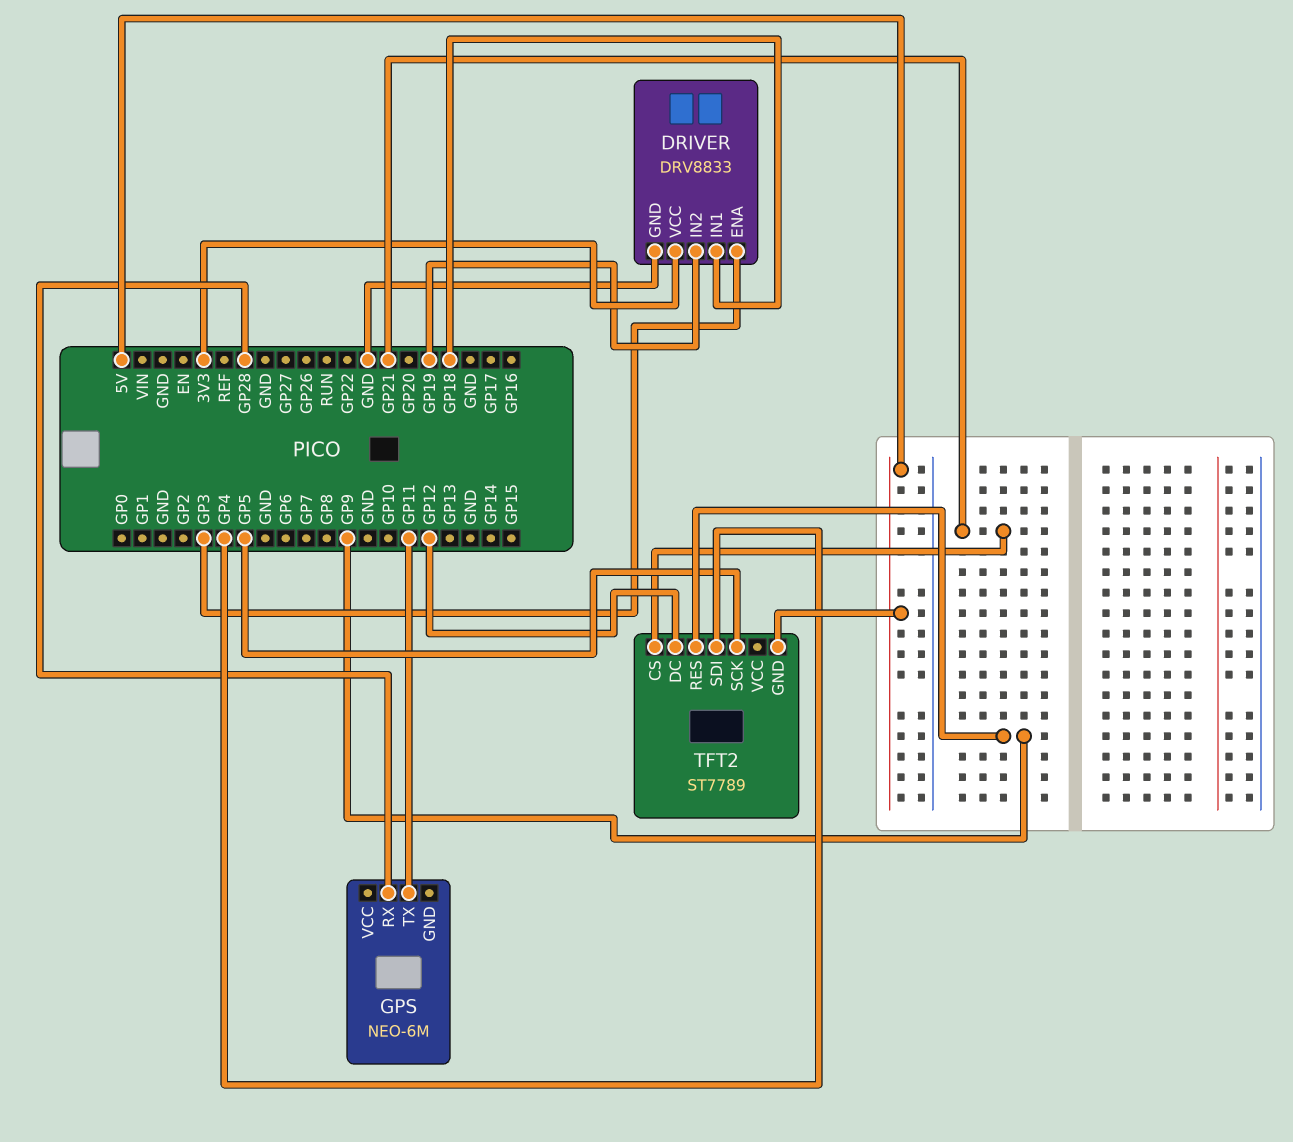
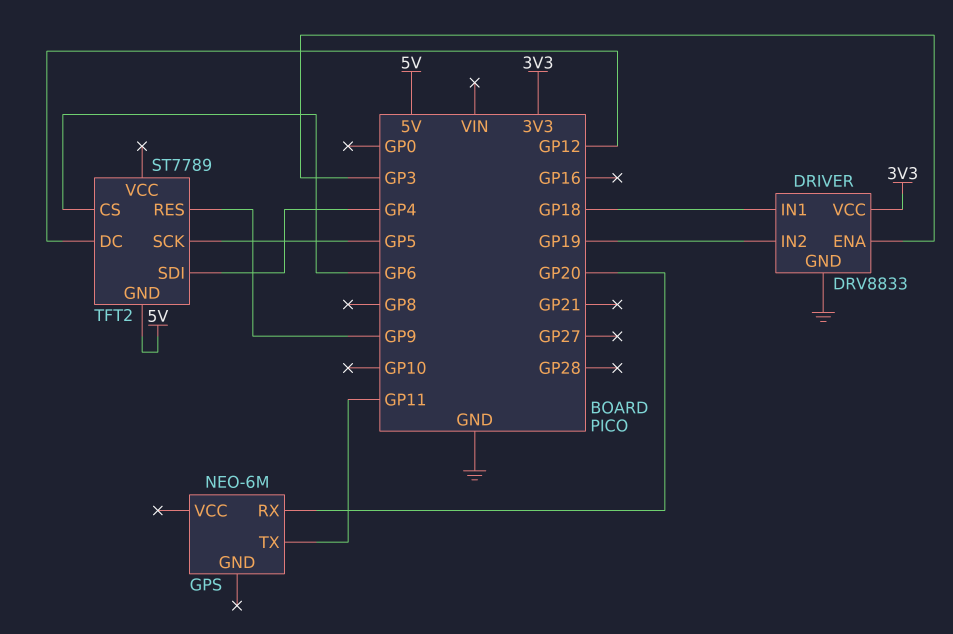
GPS pin RX: GP28 -> GP20
TFT2 pin CS: GP21 -> GP6

